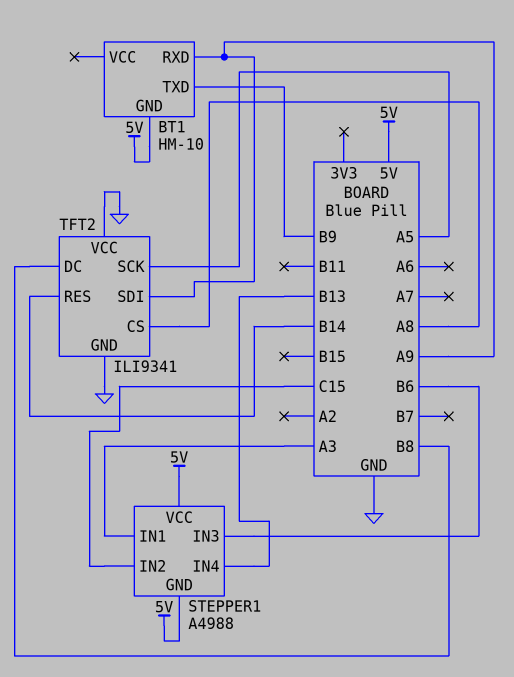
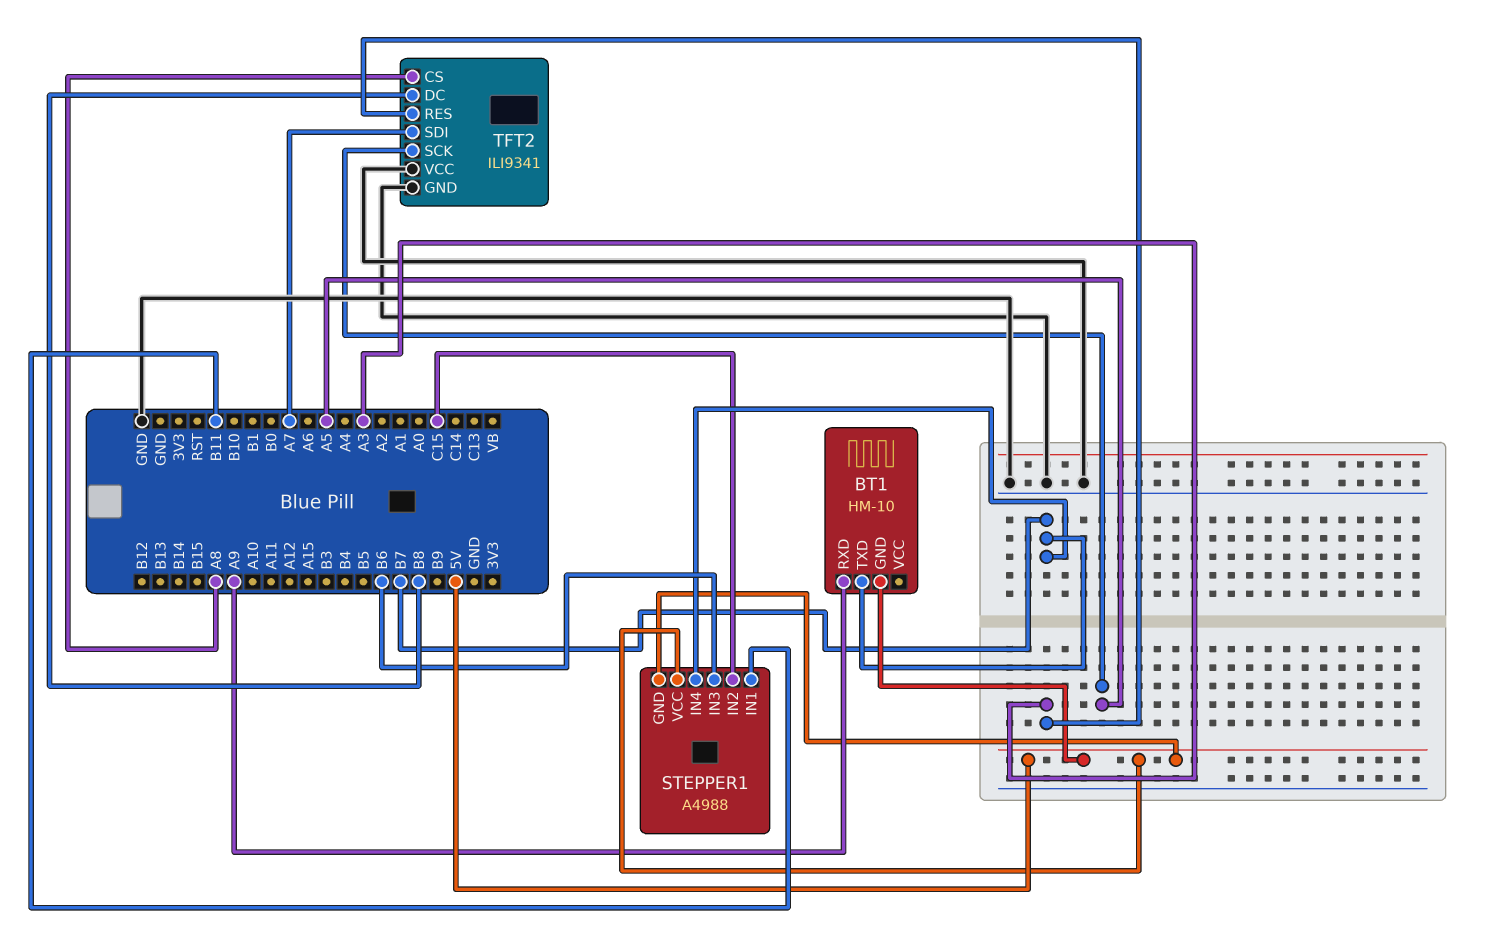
BT1 pin TXD: B9 -> B7
STEPPER1 pin IN1: A3 -> B11
STEPPER1 pin IN4: B13 -> B7
TFT2 pin RES: B14 -> A3
TFT2 pin SDI: A9 -> A7

